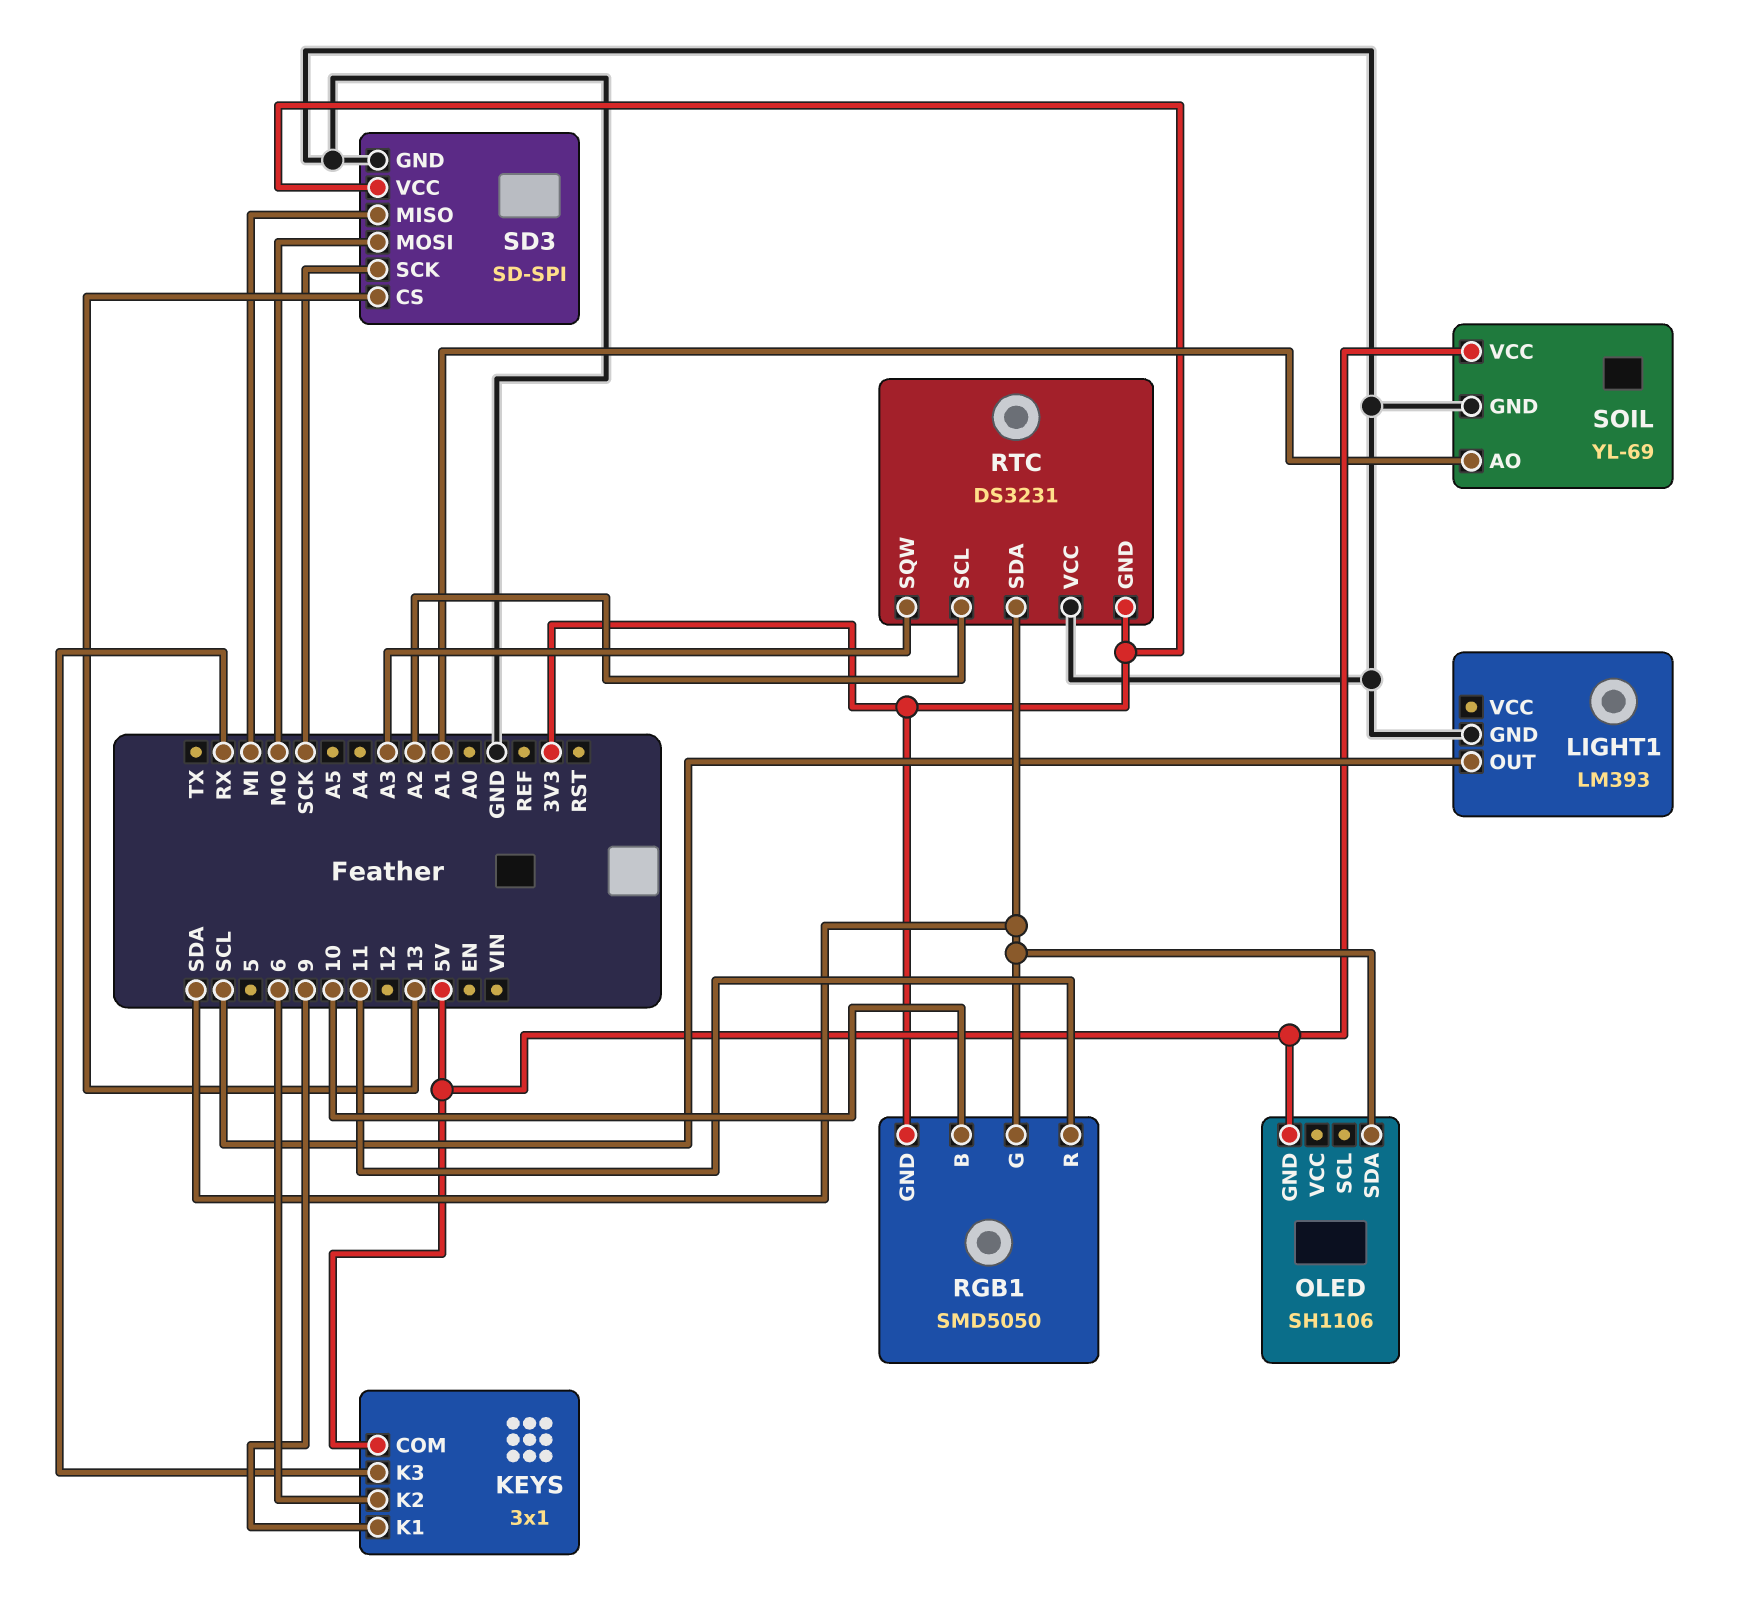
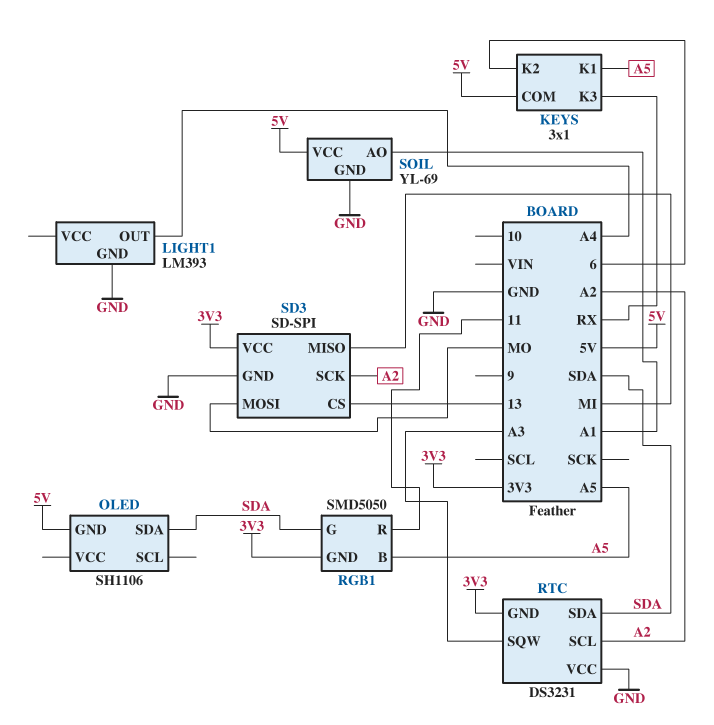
KEYS pin K1: 9 -> A5
LIGHT1 pin OUT: SCL -> A4
RGB1 pin B: 10 -> A5
SD3 pin SCK: SCK -> A2

